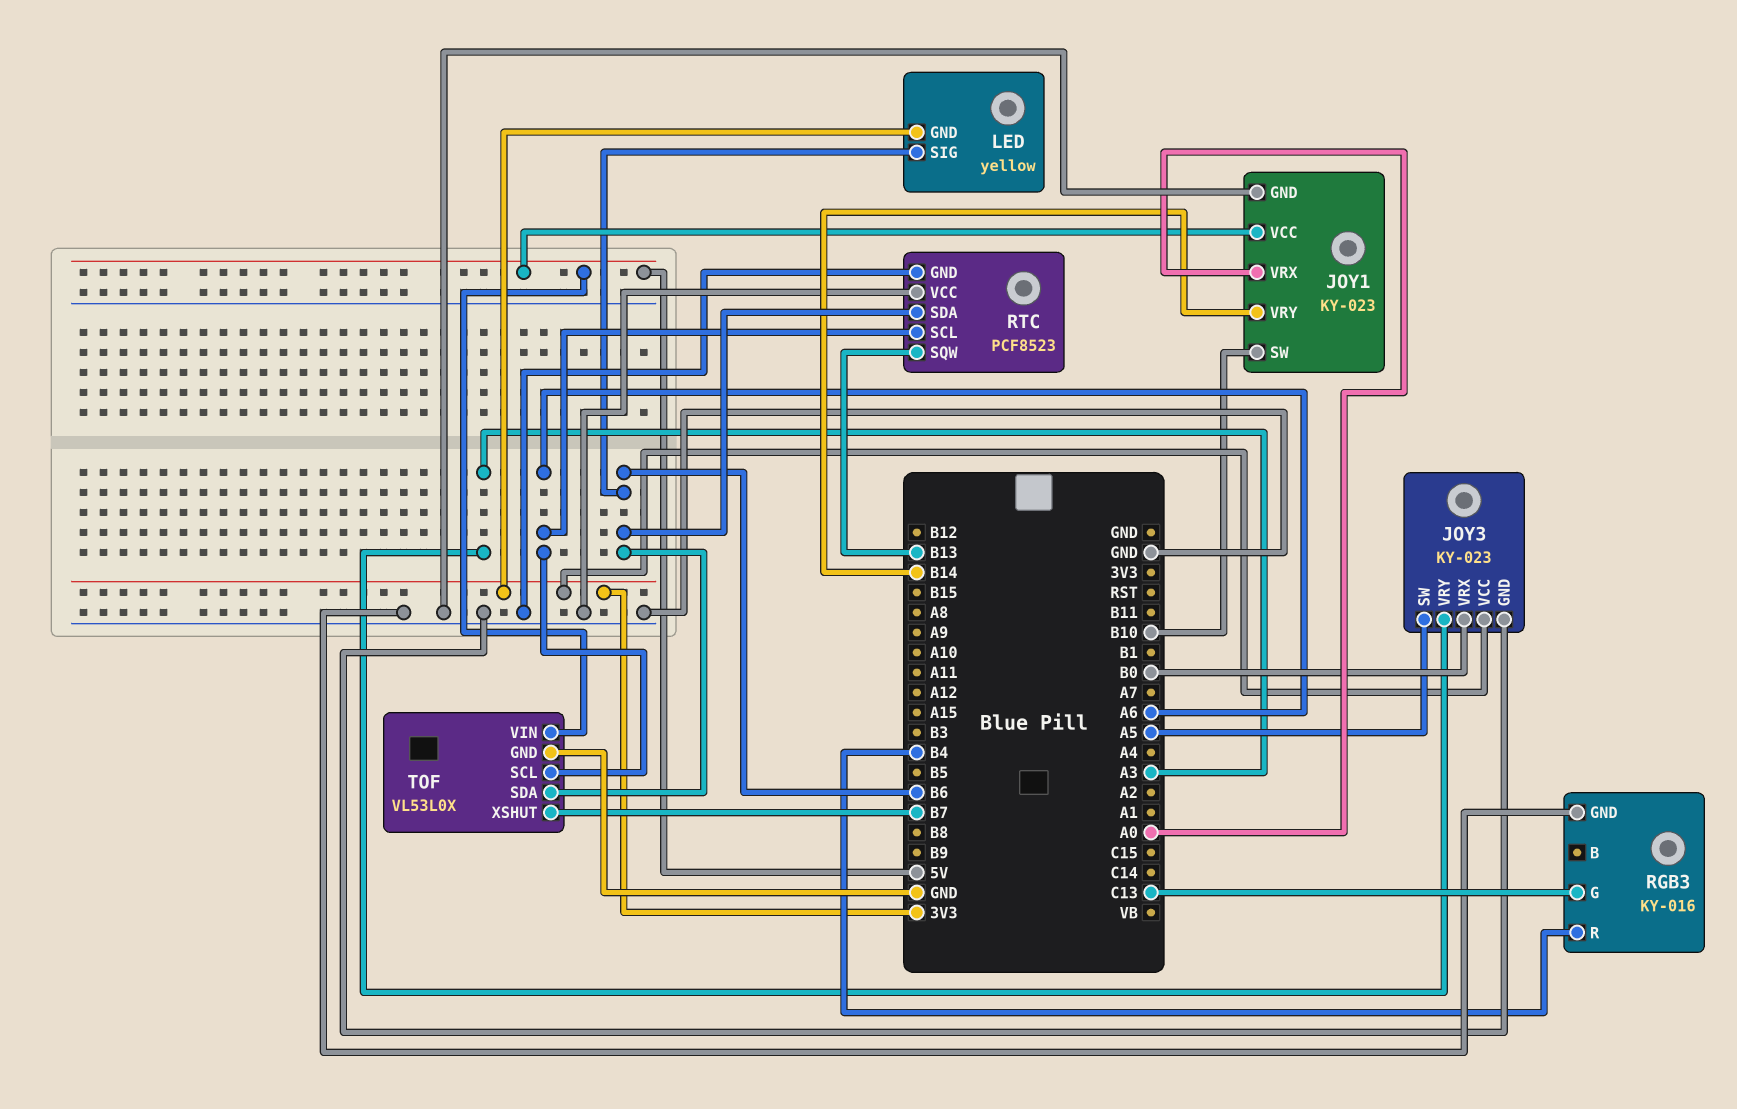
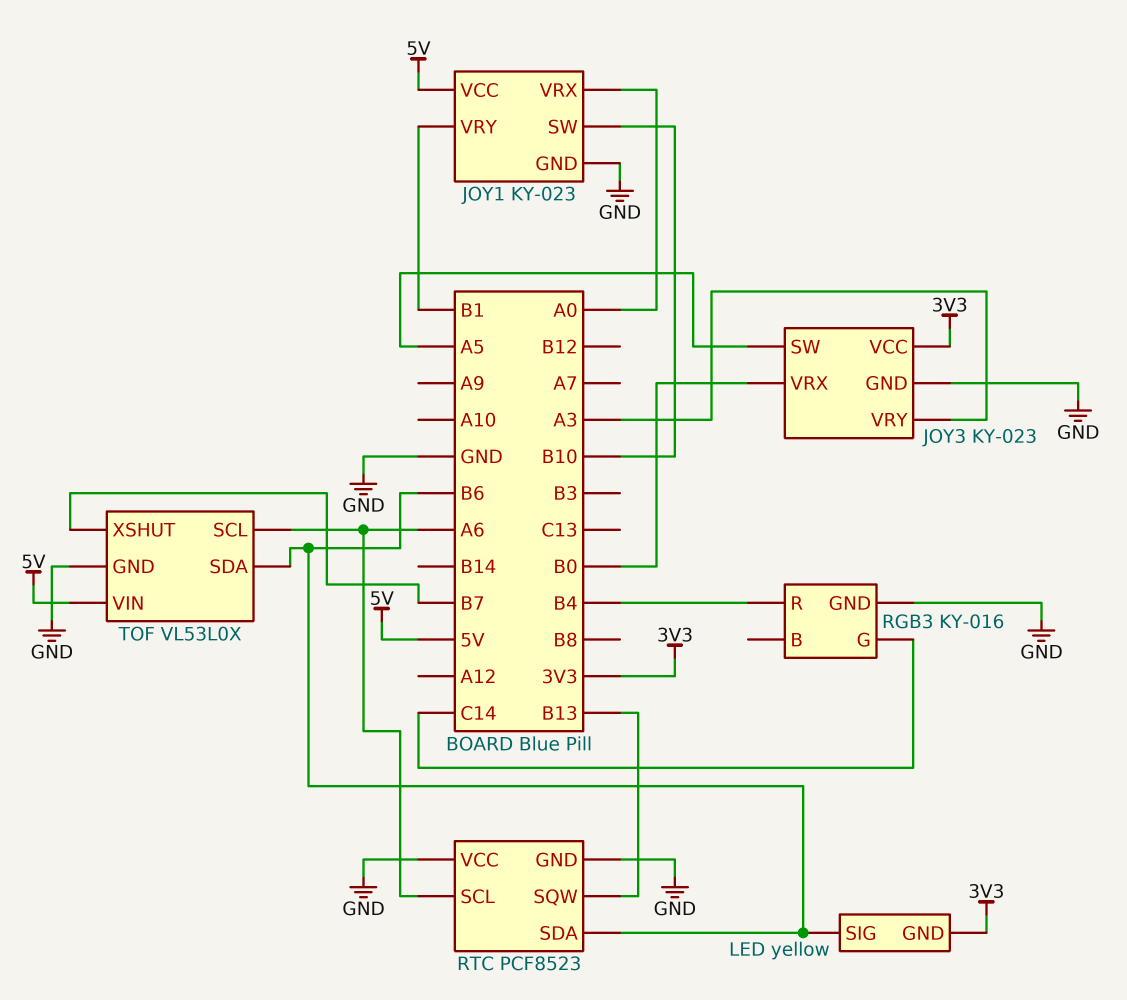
JOY1 pin VRY: B14 -> B1
RGB3 pin G: C13 -> C14

